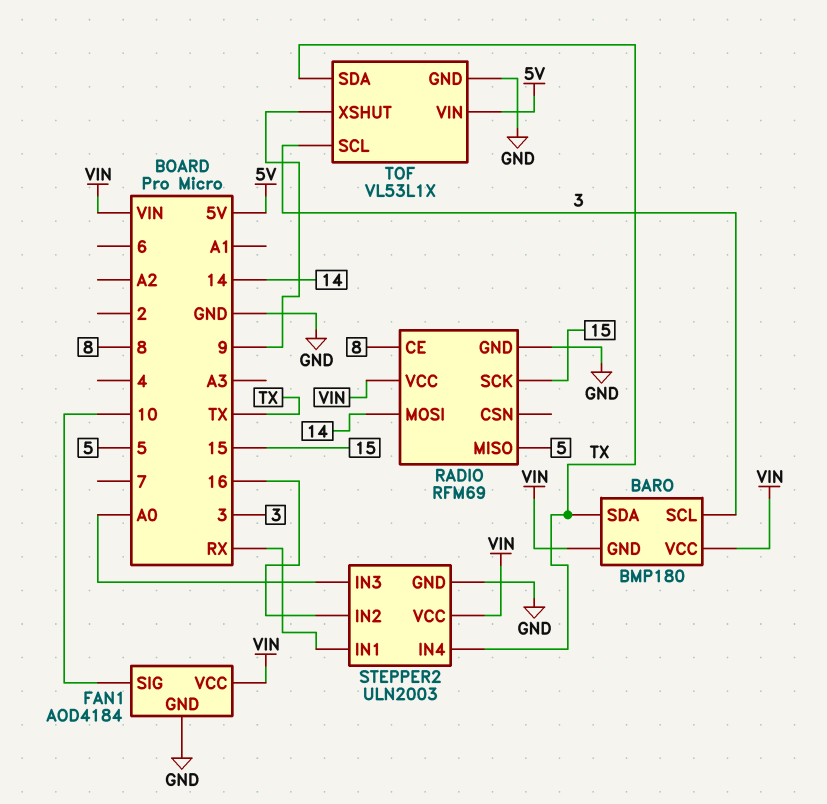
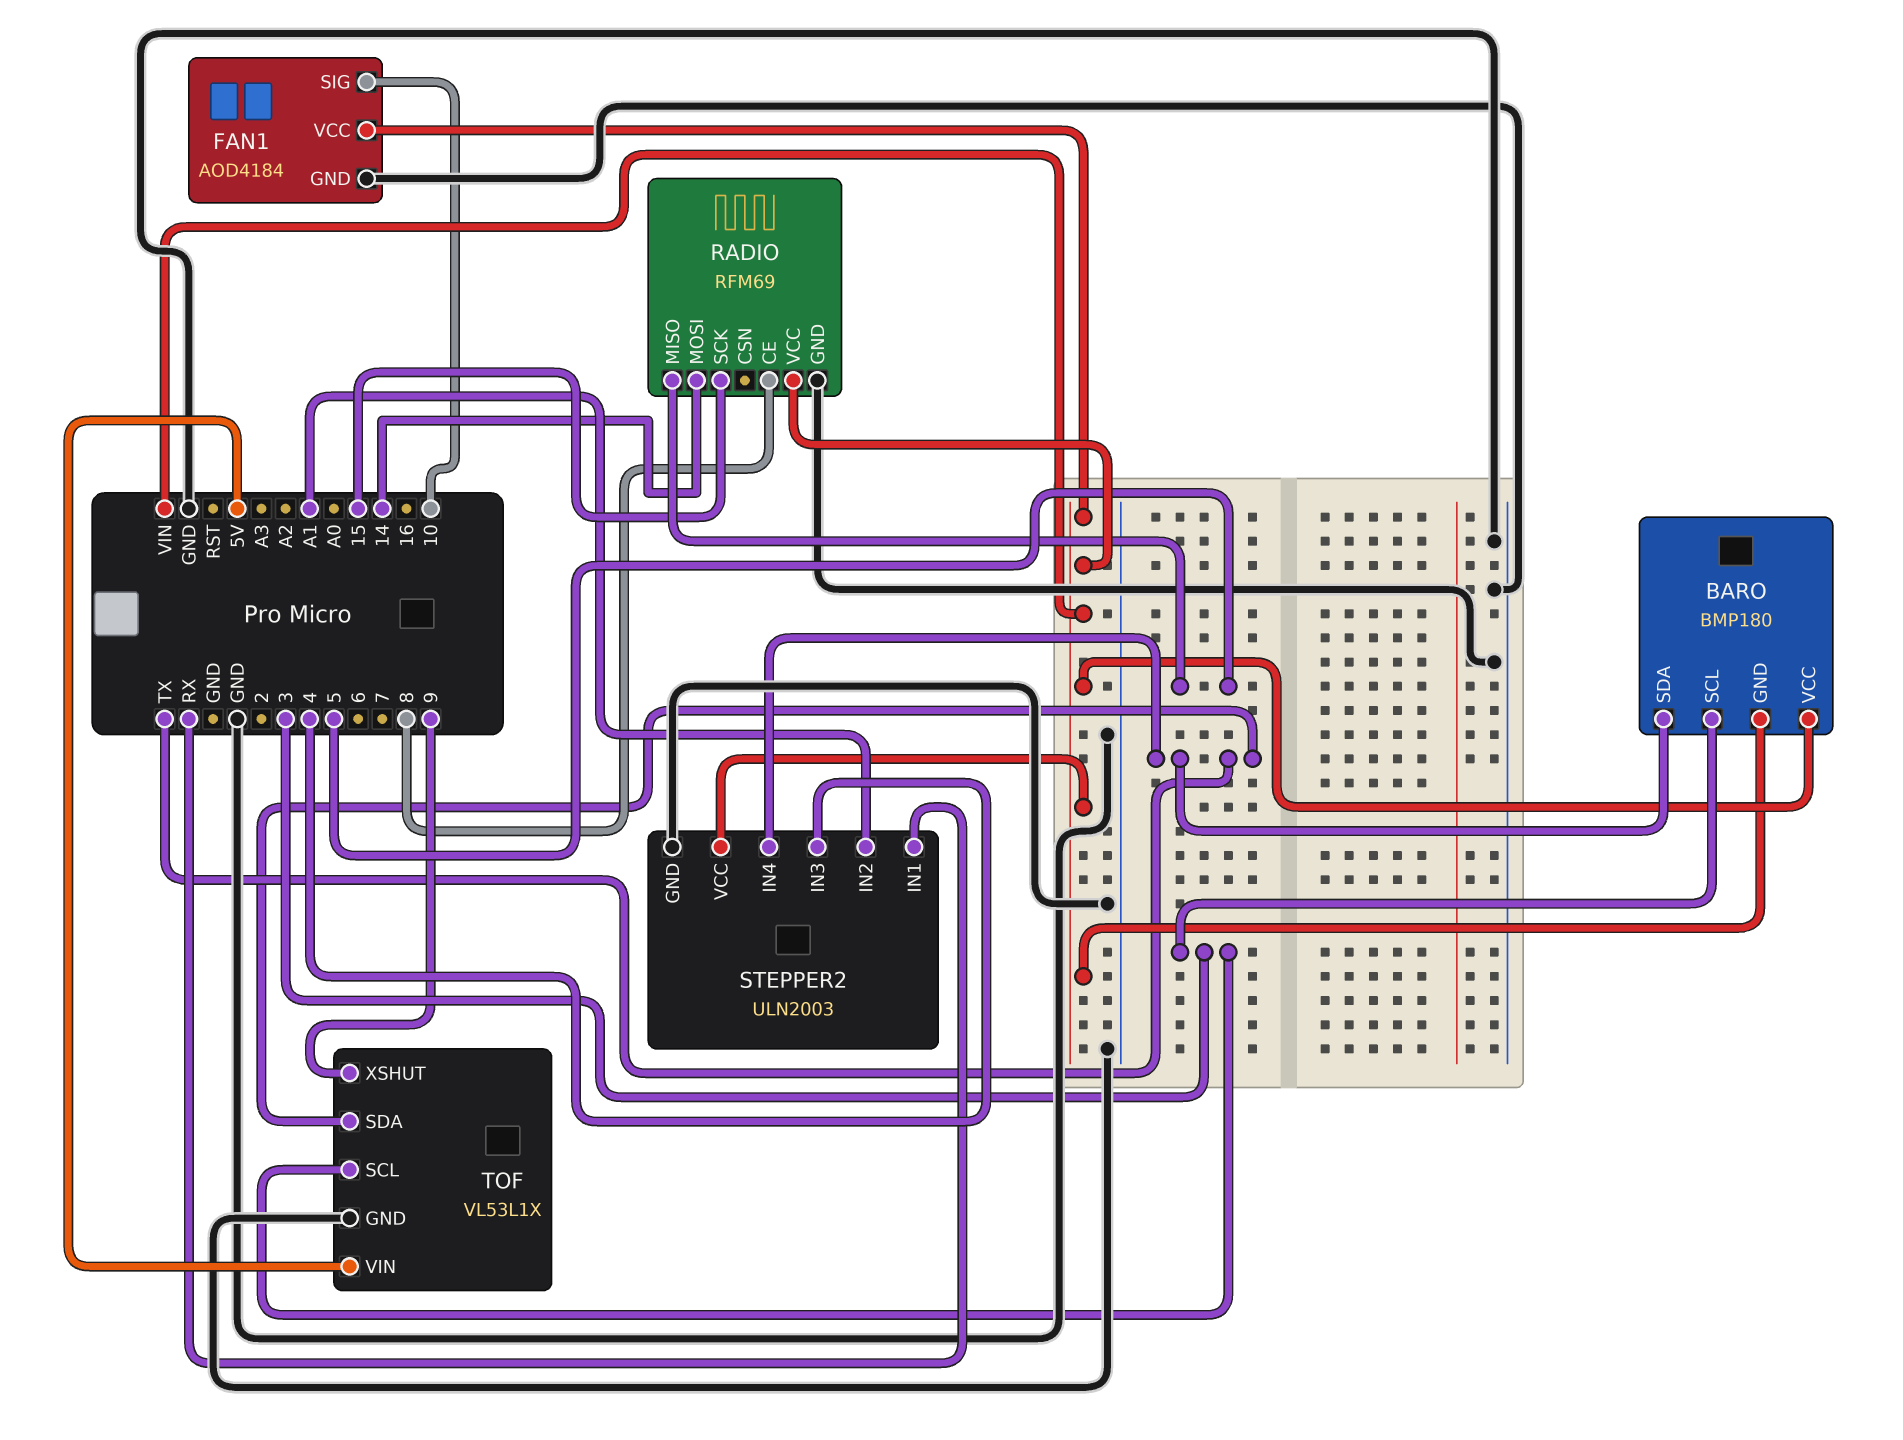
STEPPER2 pin IN2: 16 -> A1
STEPPER2 pin IN3: A0 -> 4

